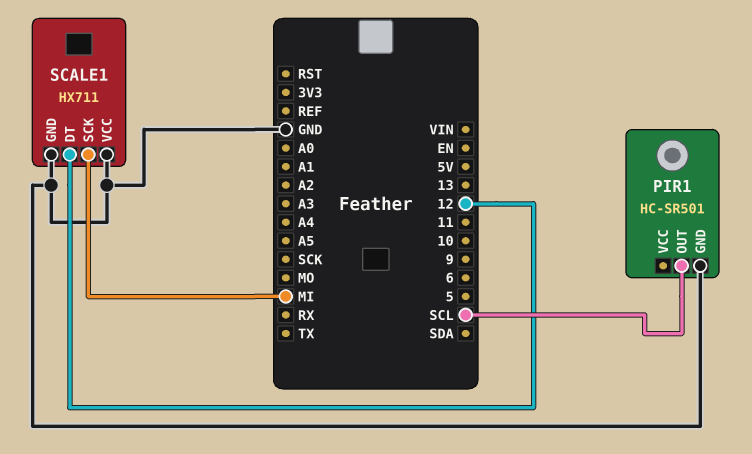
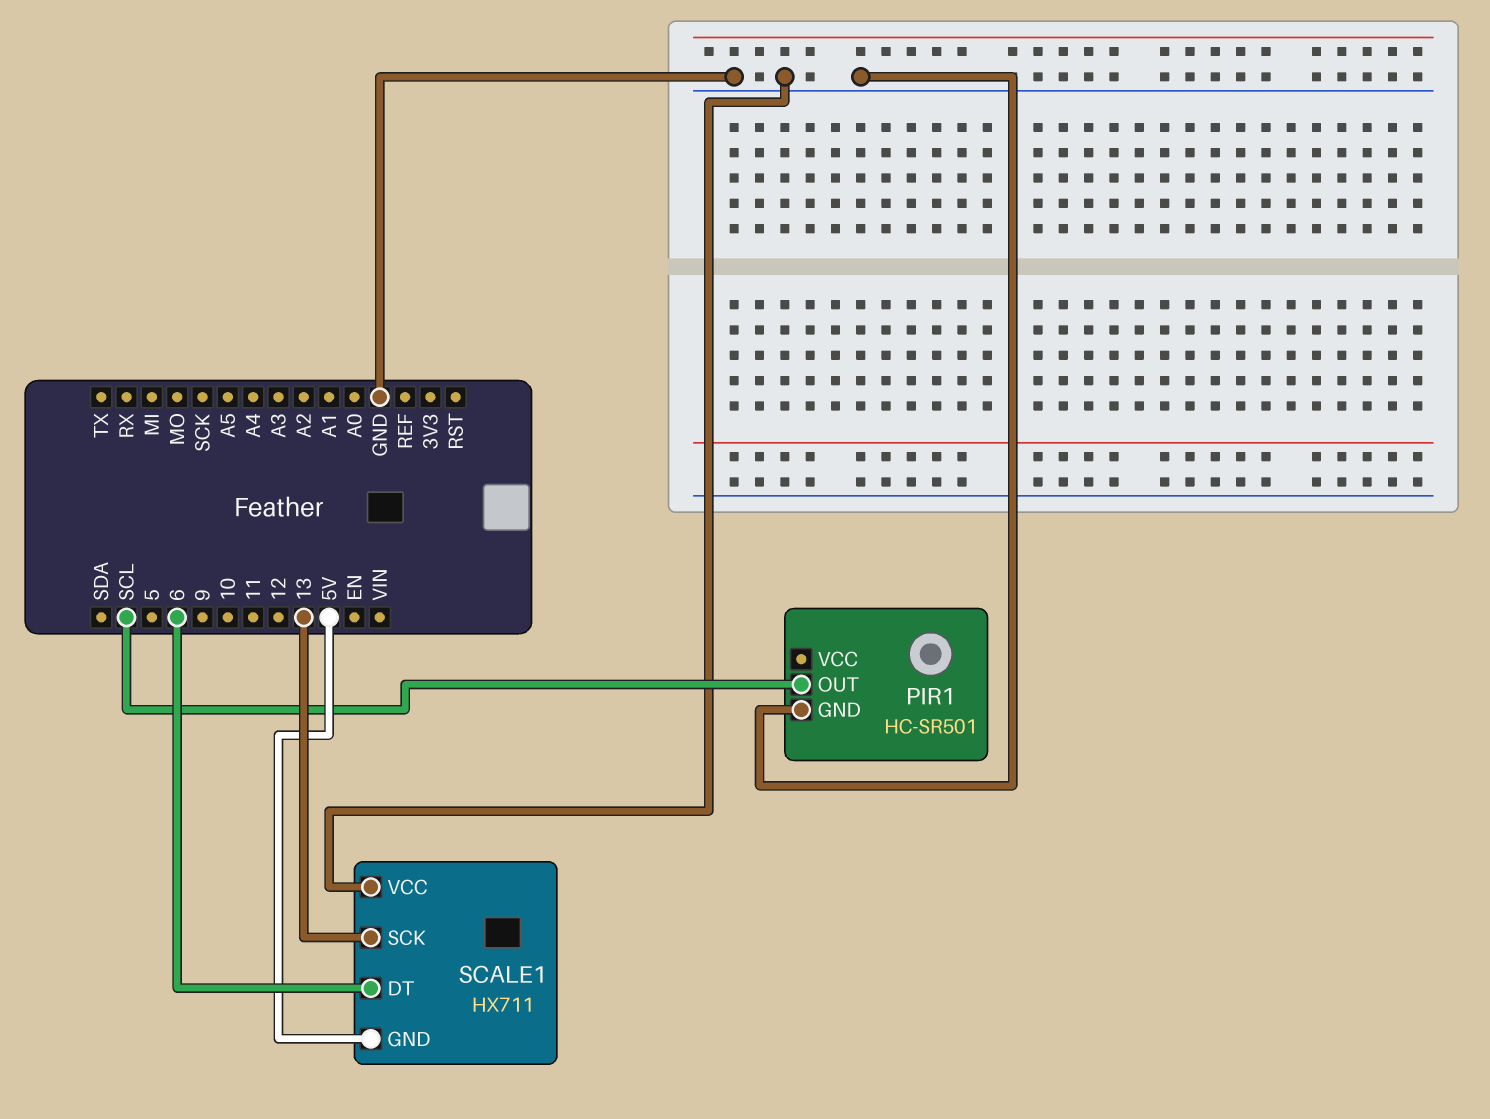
SCALE1 pin DT: 12 -> 6
SCALE1 pin GND: GND -> 5V
SCALE1 pin SCK: MI -> 13

